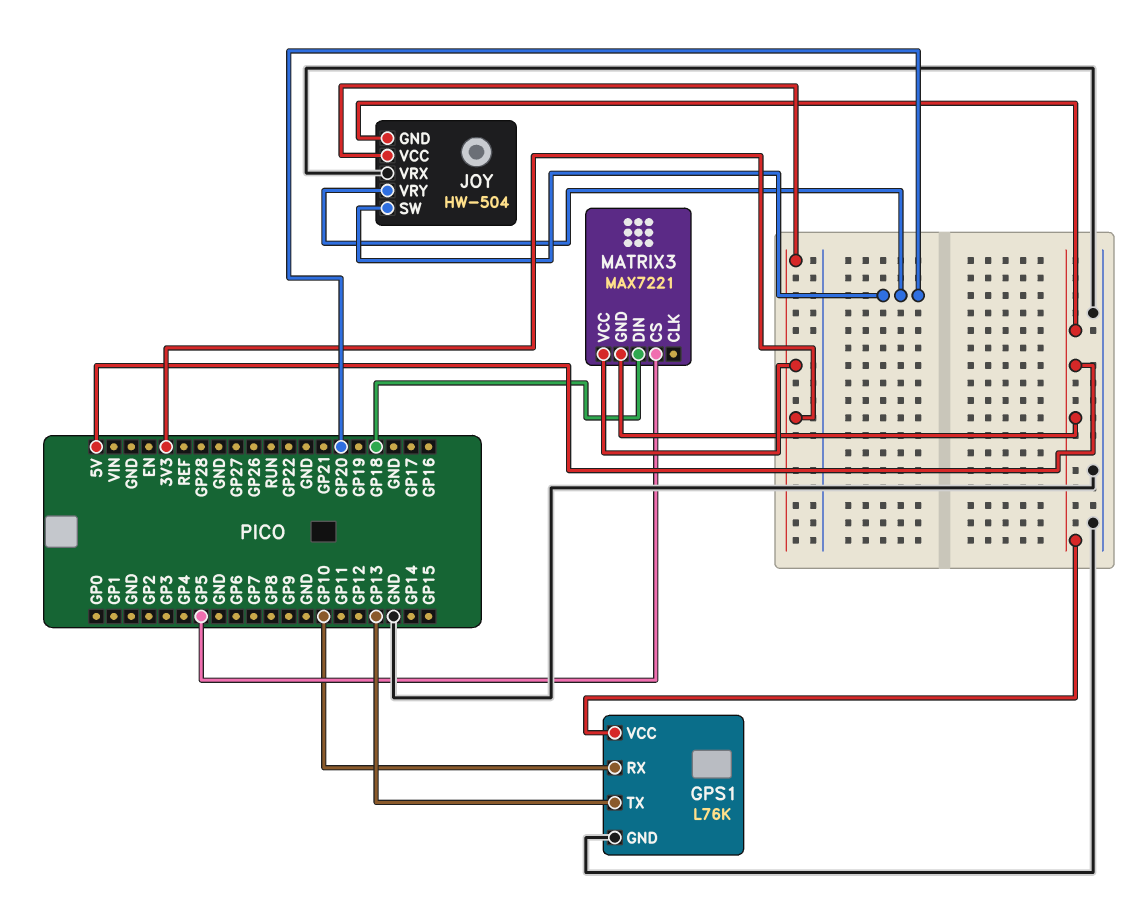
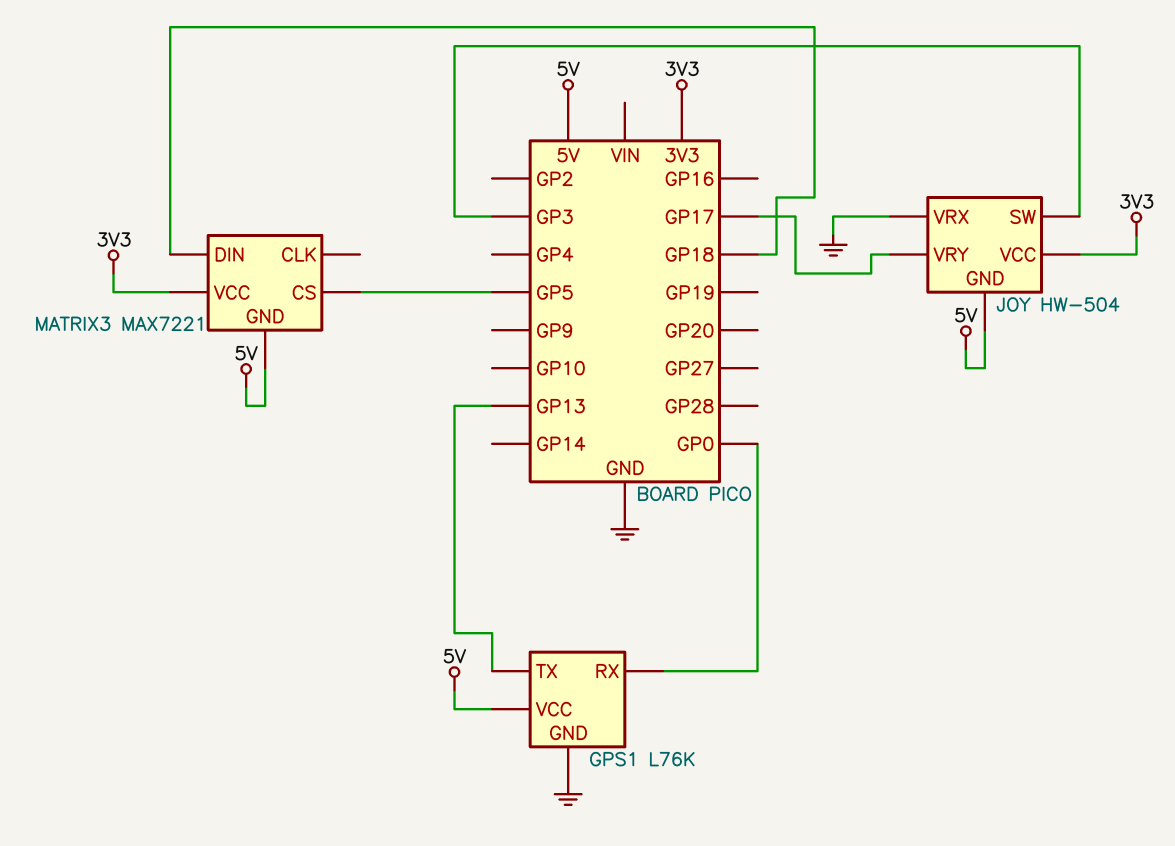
GPS1 pin RX: GP10 -> GP0
JOY pin SW: GP20 -> GP3
JOY pin VRY: GP20 -> GP17

